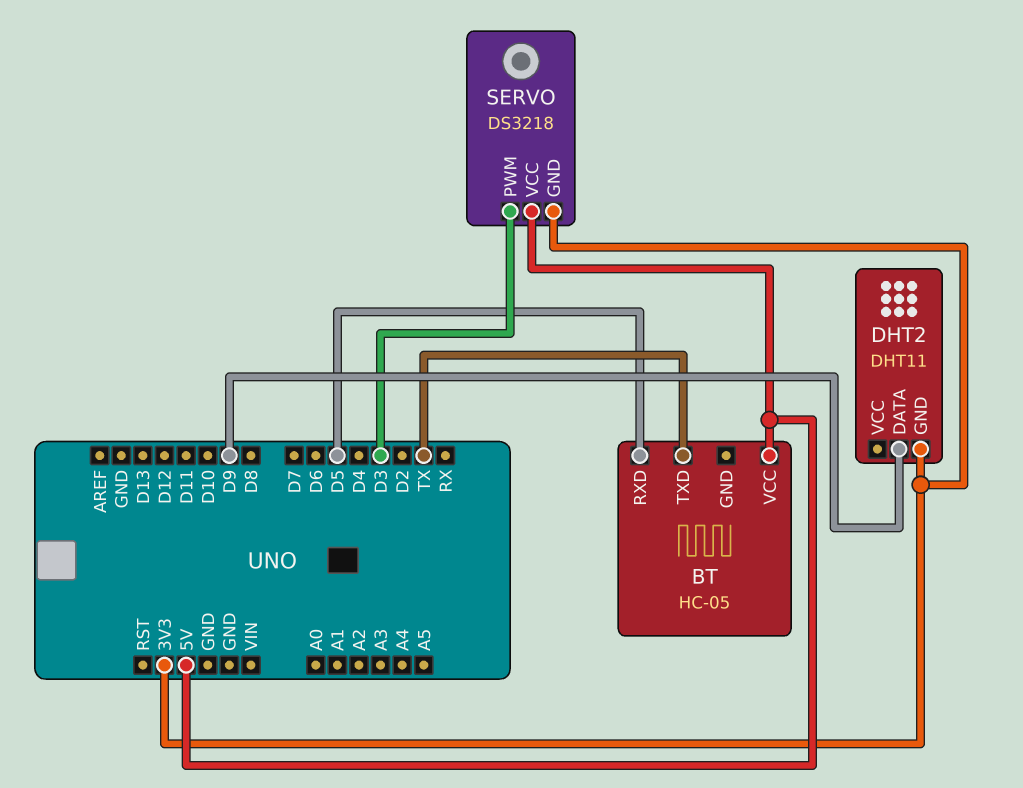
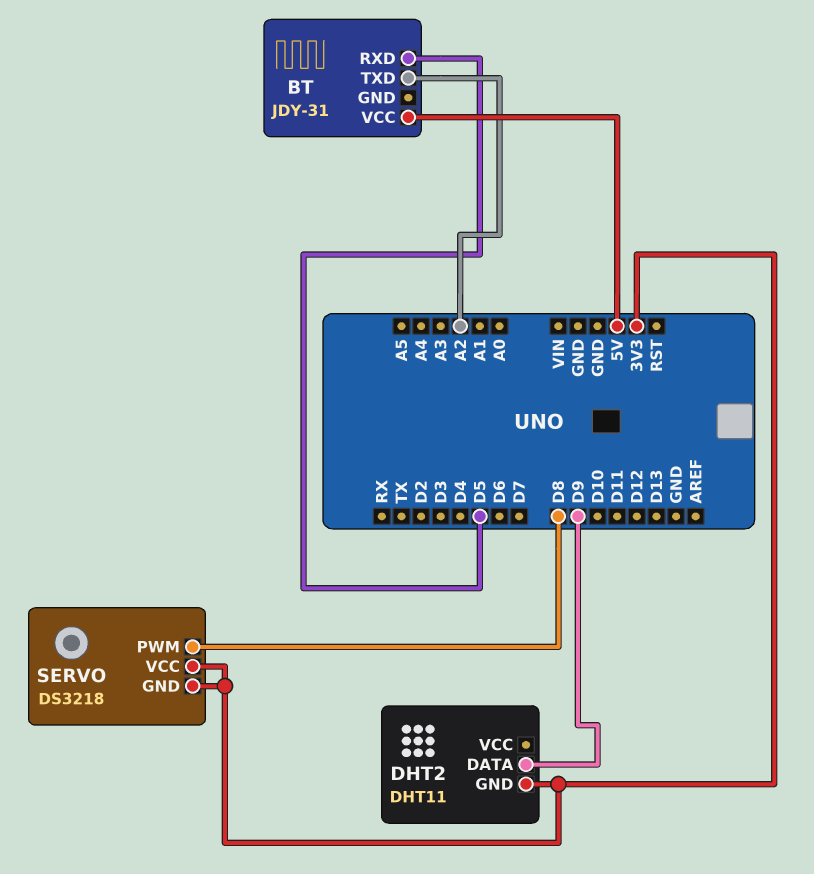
BT: HC-05 -> JDY-31
BT pin TXD: TX -> A2
SERVO pin PWM: D3 -> D8
SERVO pin VCC: 5V -> 3V3

